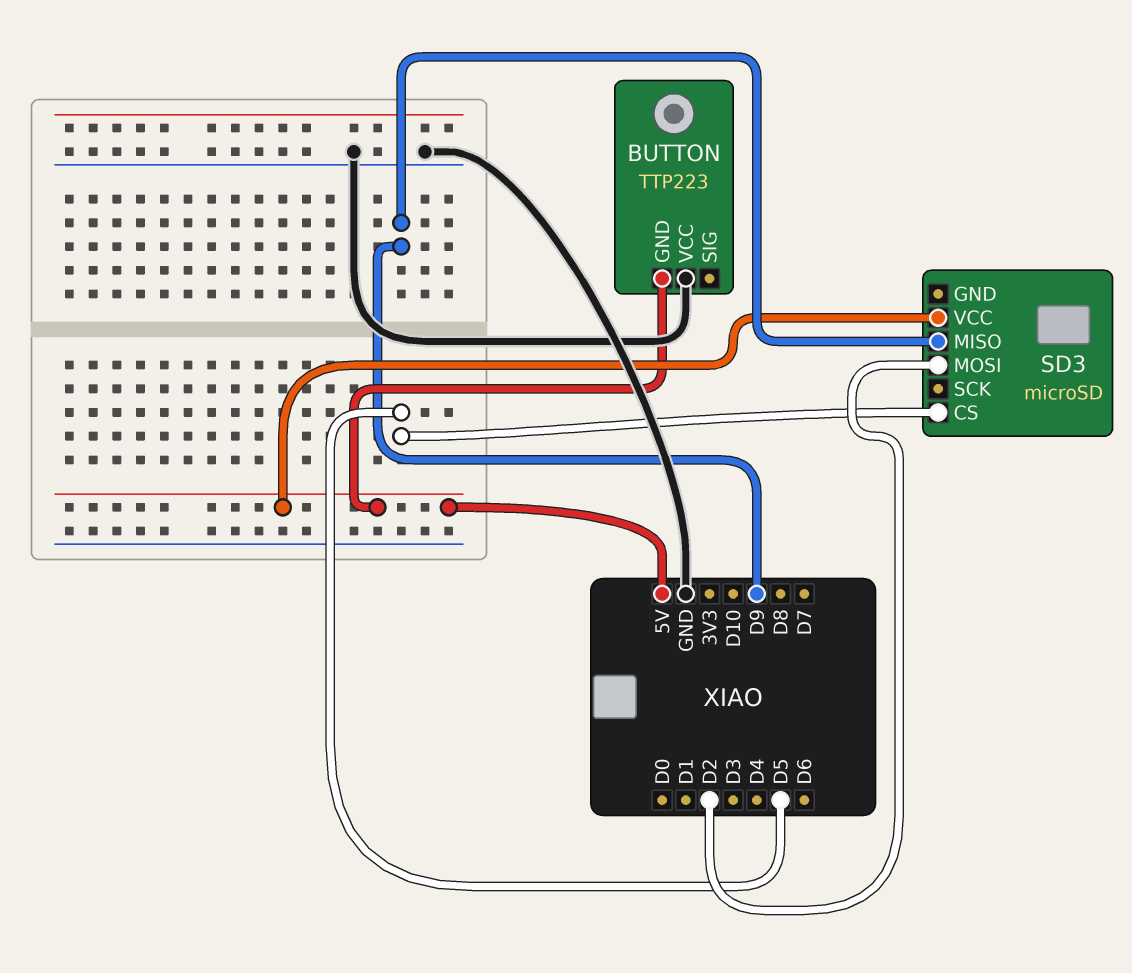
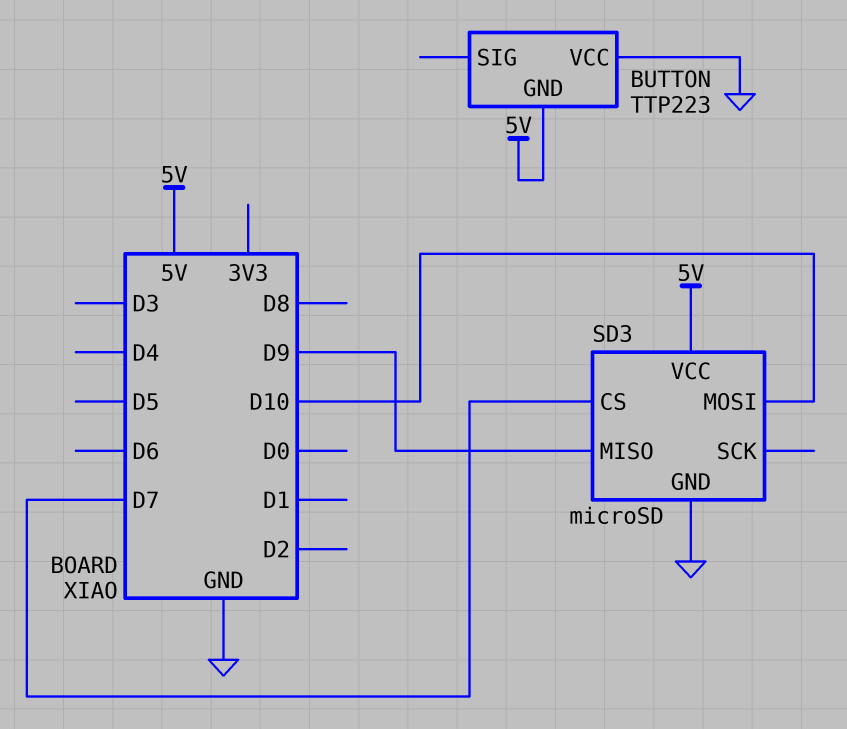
SD3 pin CS: D5 -> D7
SD3 pin GND: none -> GND
SD3 pin MOSI: D2 -> D10

